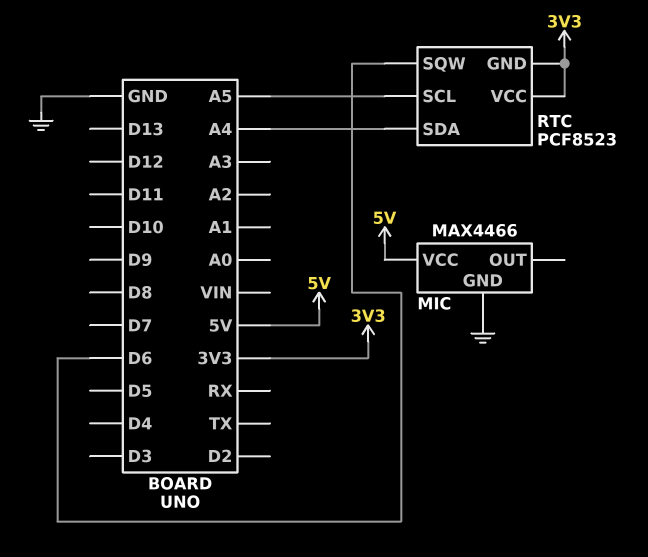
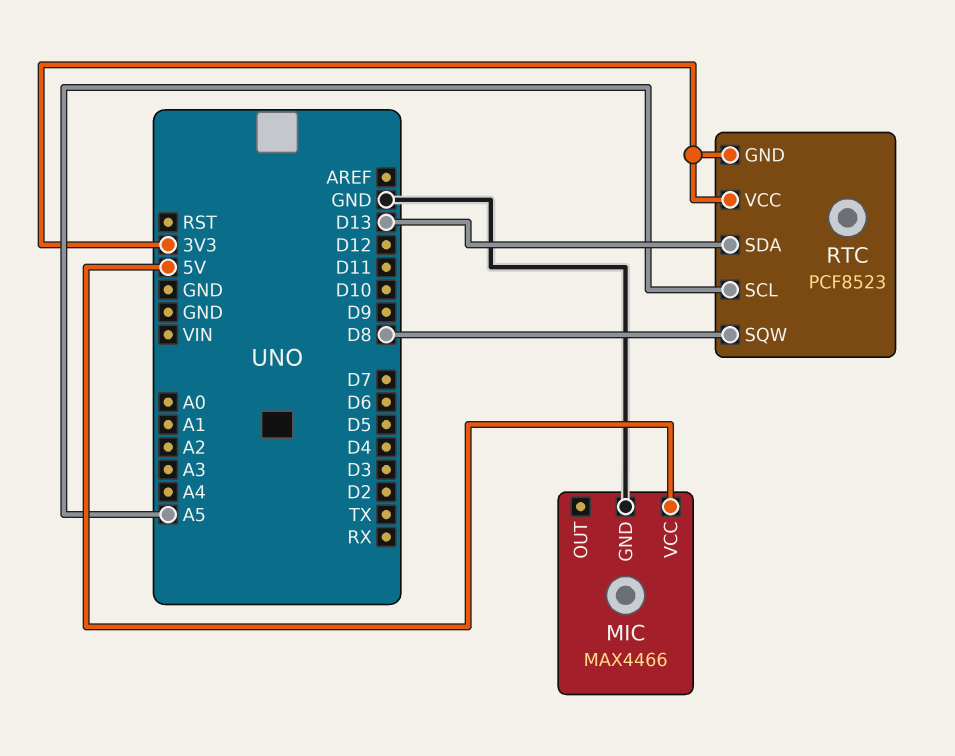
RTC pin SDA: A4 -> D13
RTC pin SQW: D6 -> D8

